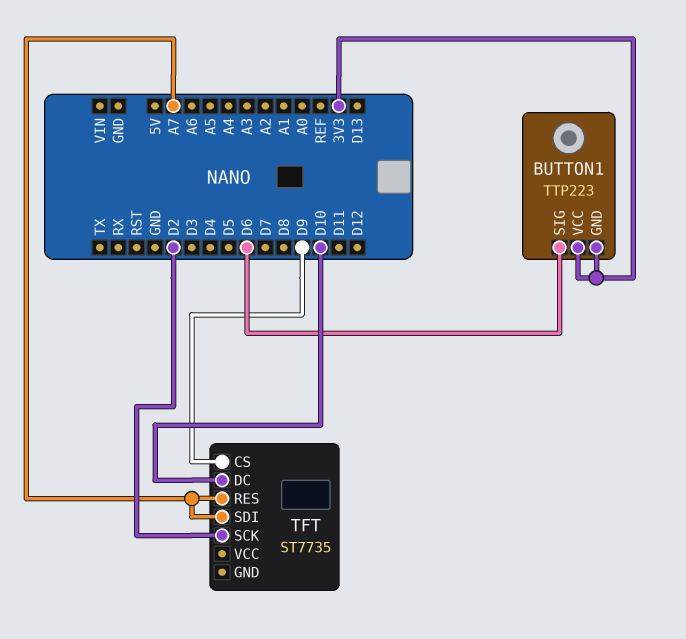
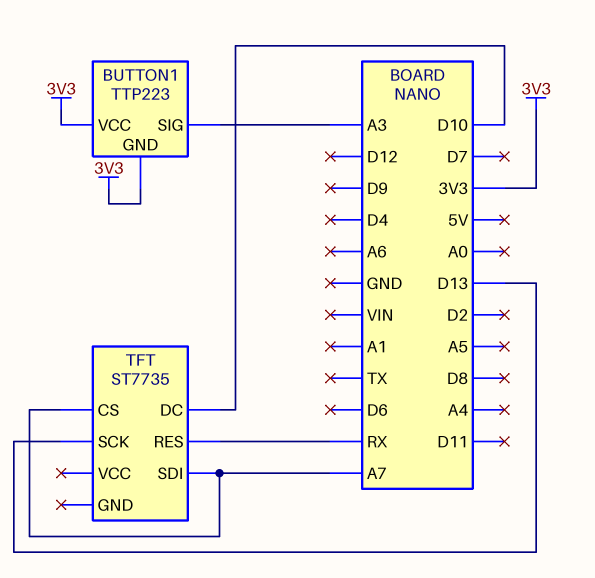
BUTTON1 pin SIG: D6 -> A3
TFT pin CS: D9 -> A7
TFT pin RES: A7 -> RX
TFT pin SCK: D2 -> D13

